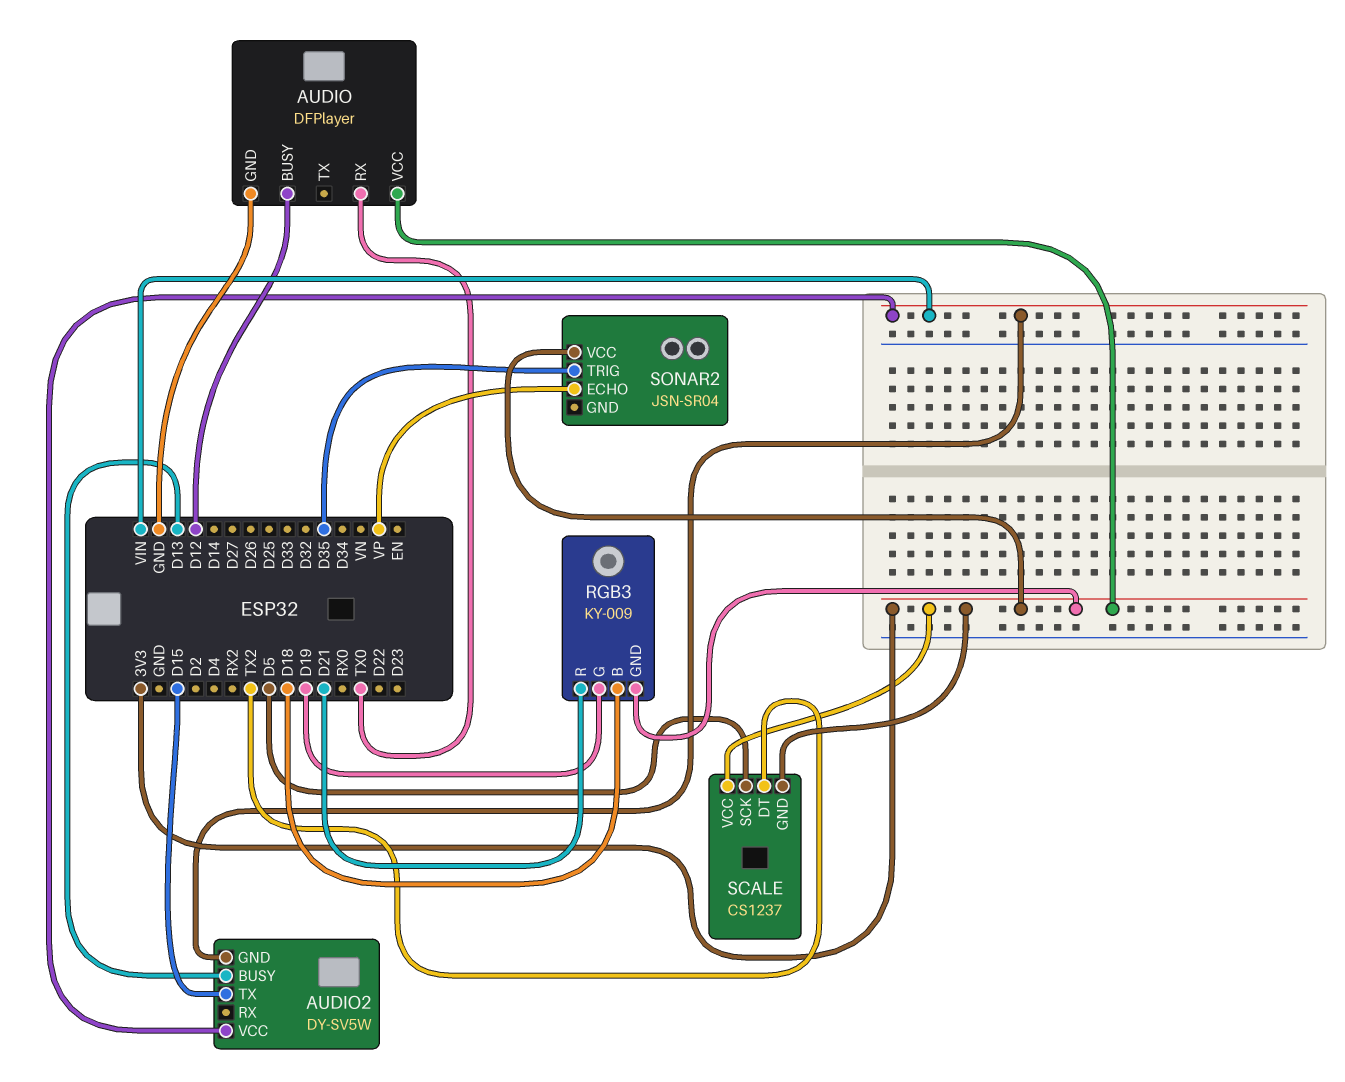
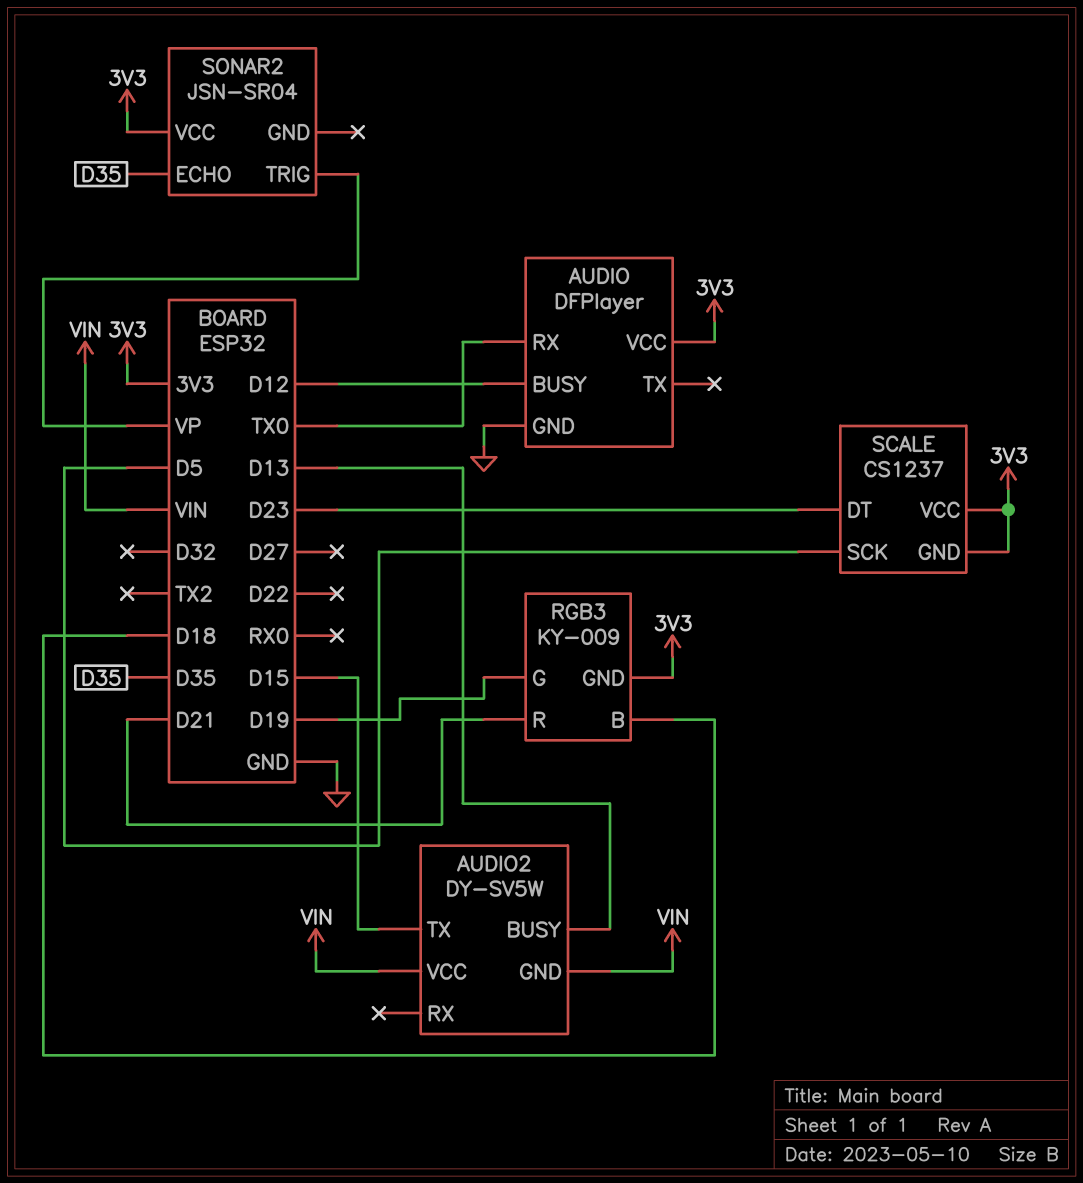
SCALE pin DT: TX2 -> D23
SONAR2 pin ECHO: VP -> D35
SONAR2 pin TRIG: D35 -> VP

